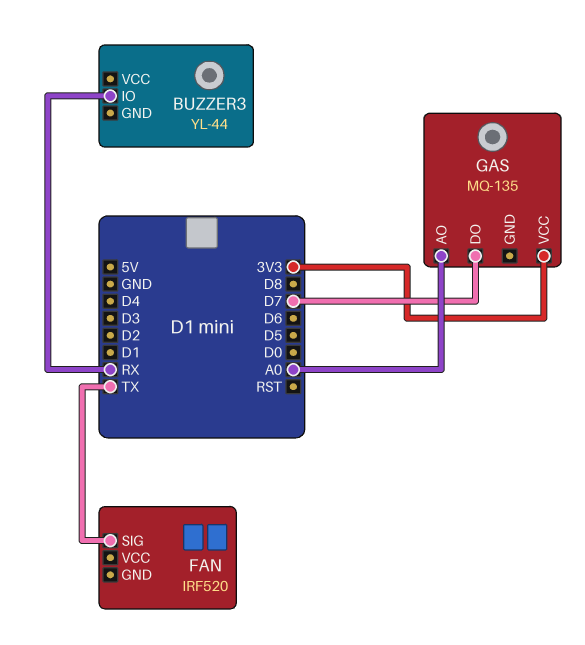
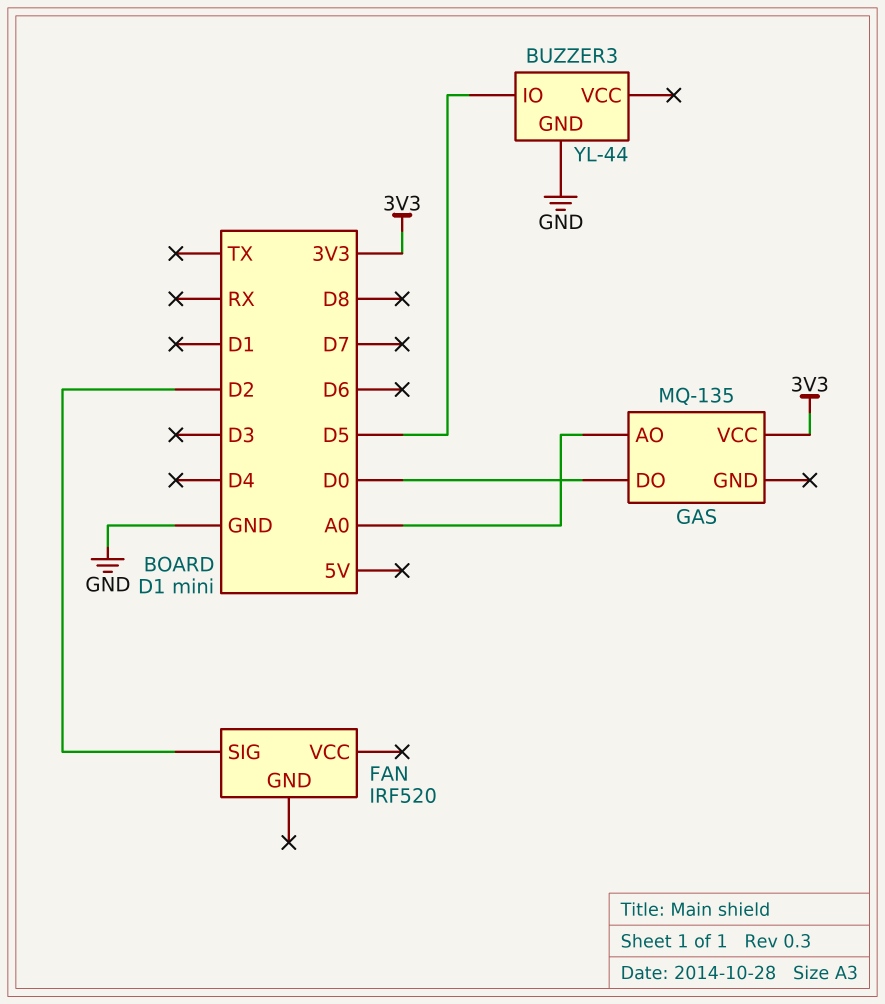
BUZZER3 pin GND: none -> GND
BUZZER3 pin IO: RX -> D5
FAN pin SIG: TX -> D2
GAS pin DO: D7 -> D0

